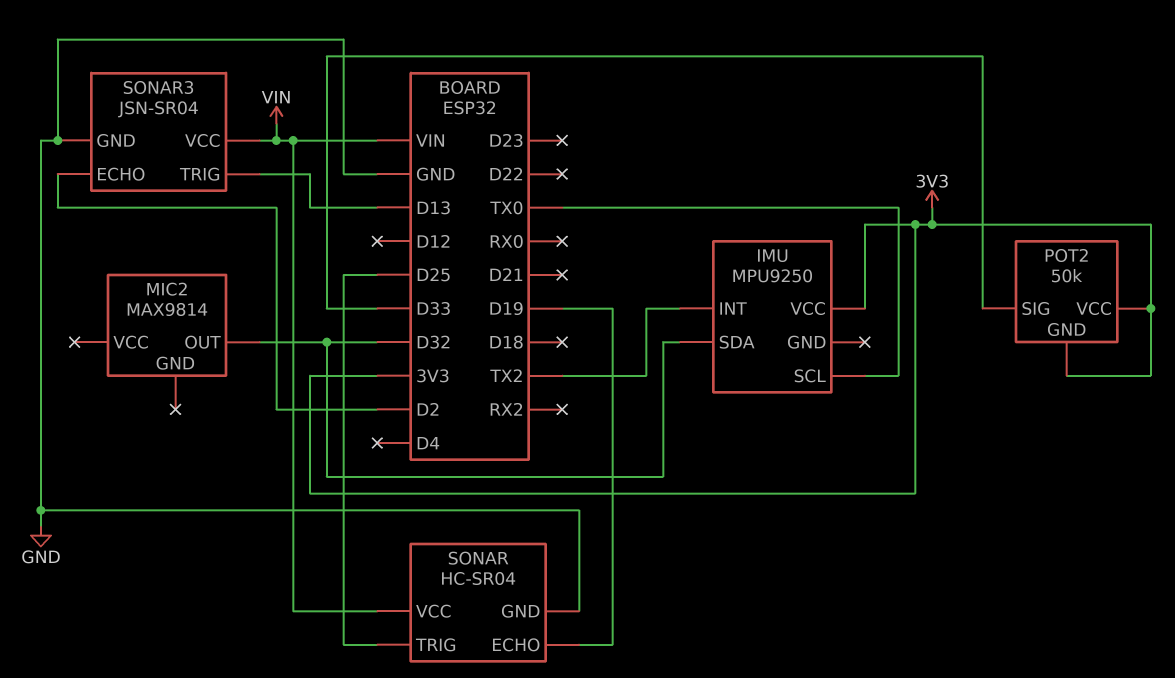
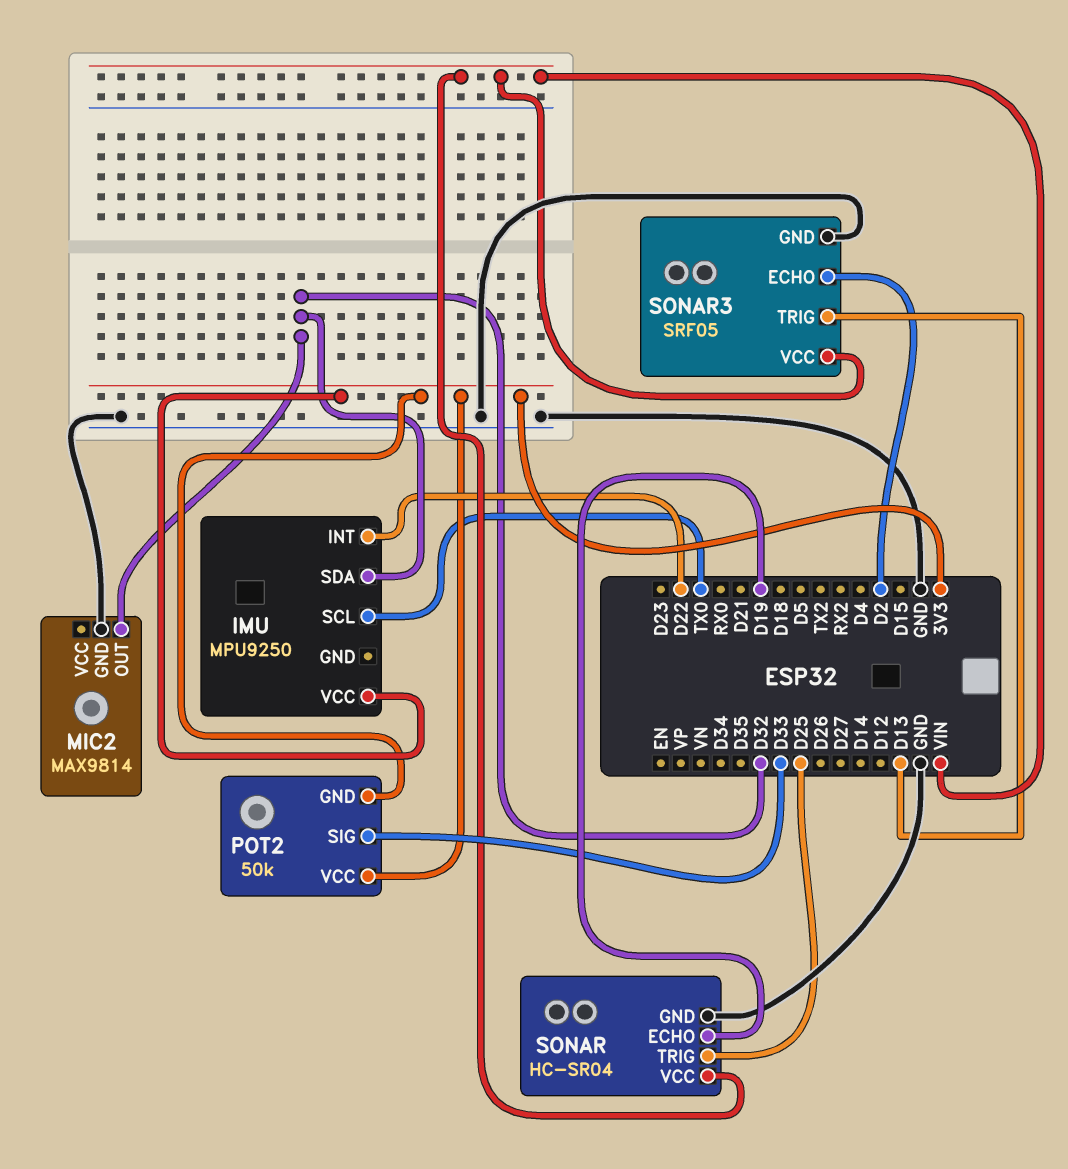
IMU pin INT: TX2 -> D22
MIC2 pin GND: none -> GND
SONAR3: JSN-SR04 -> SRF05

